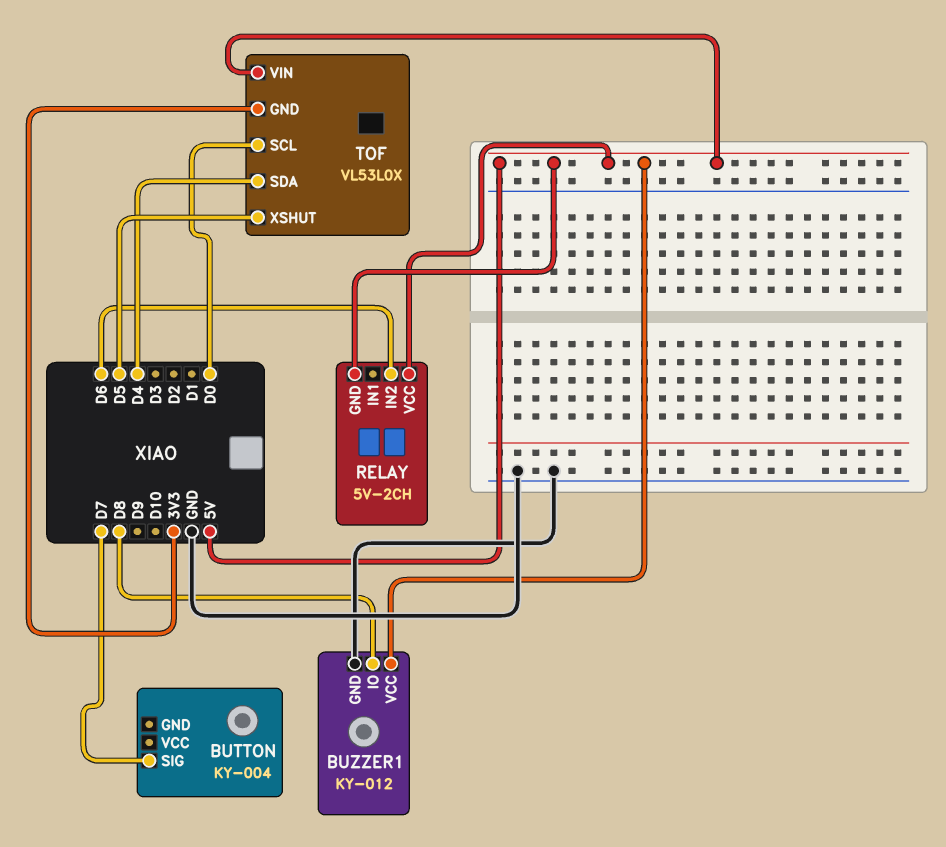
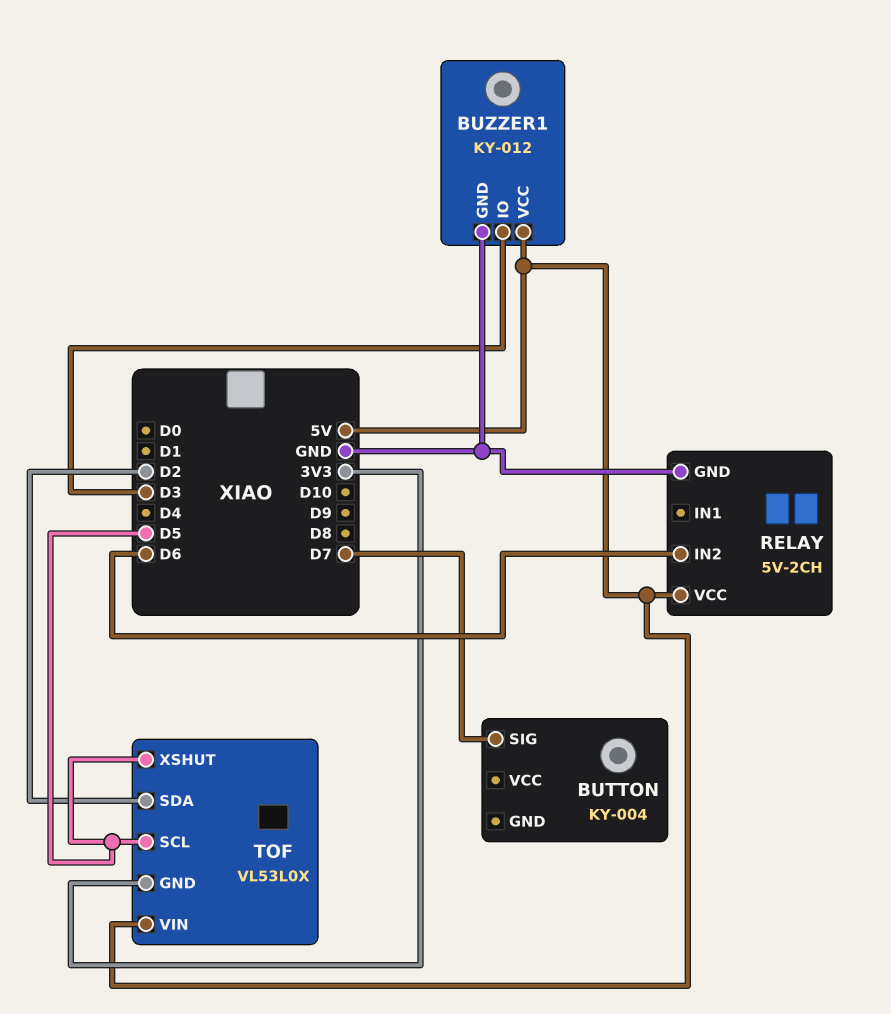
BUZZER1 pin IO: D8 -> D3
RELAY pin GND: 5V -> GND
TOF pin SCL: D0 -> D5
TOF pin SDA: D4 -> D2

